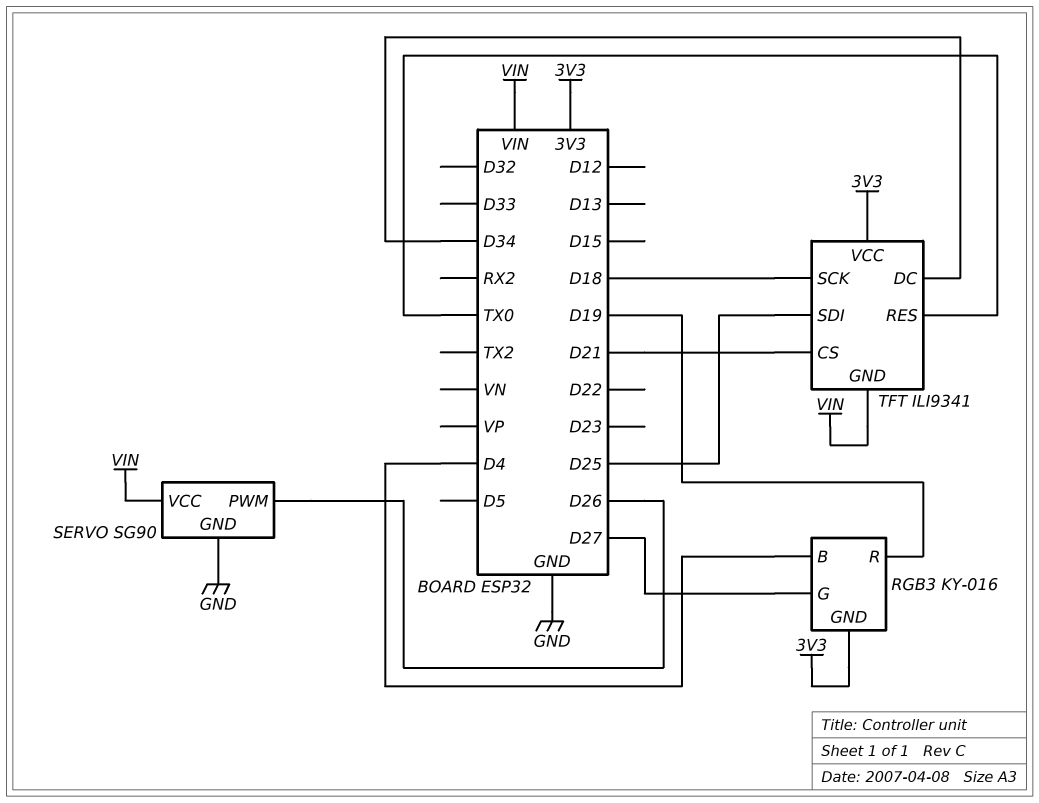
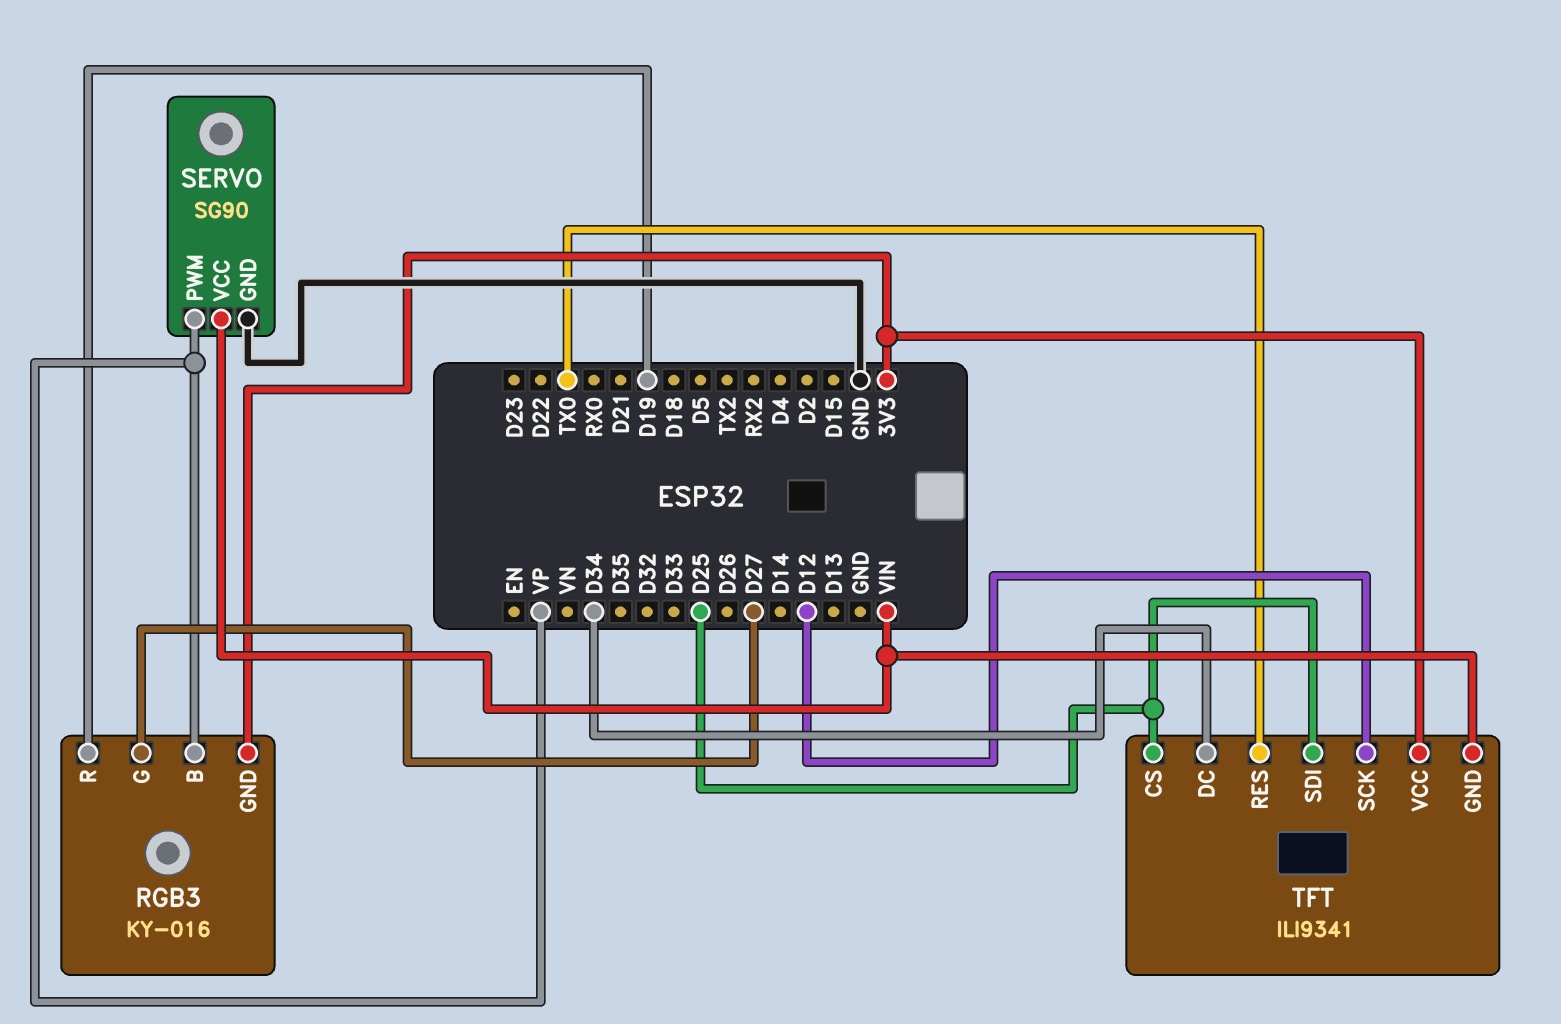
RGB3 pin B: D4 -> VP
SERVO pin PWM: D26 -> VP
TFT pin CS: D21 -> D25
TFT pin SCK: D18 -> D12

